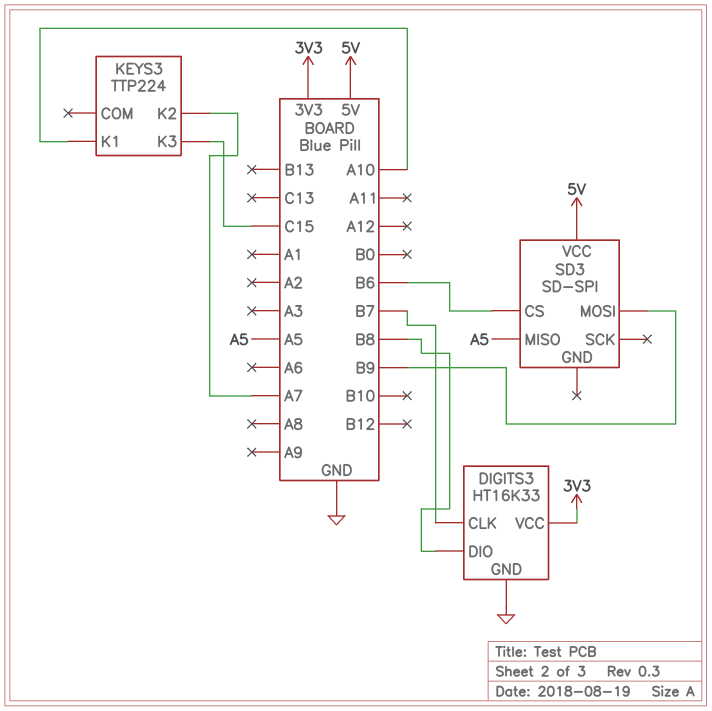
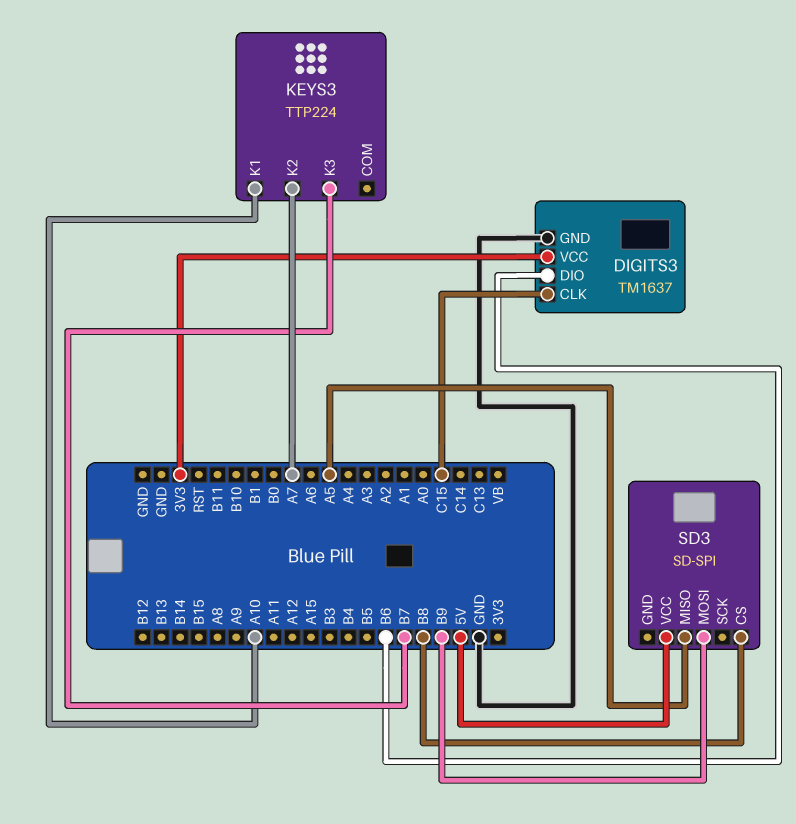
DIGITS3: HT16K33 -> TM1637
DIGITS3 pin CLK: B7 -> C15
DIGITS3 pin DIO: B8 -> B6
KEYS3 pin K3: C15 -> B7
SD3 pin CS: B6 -> B8

